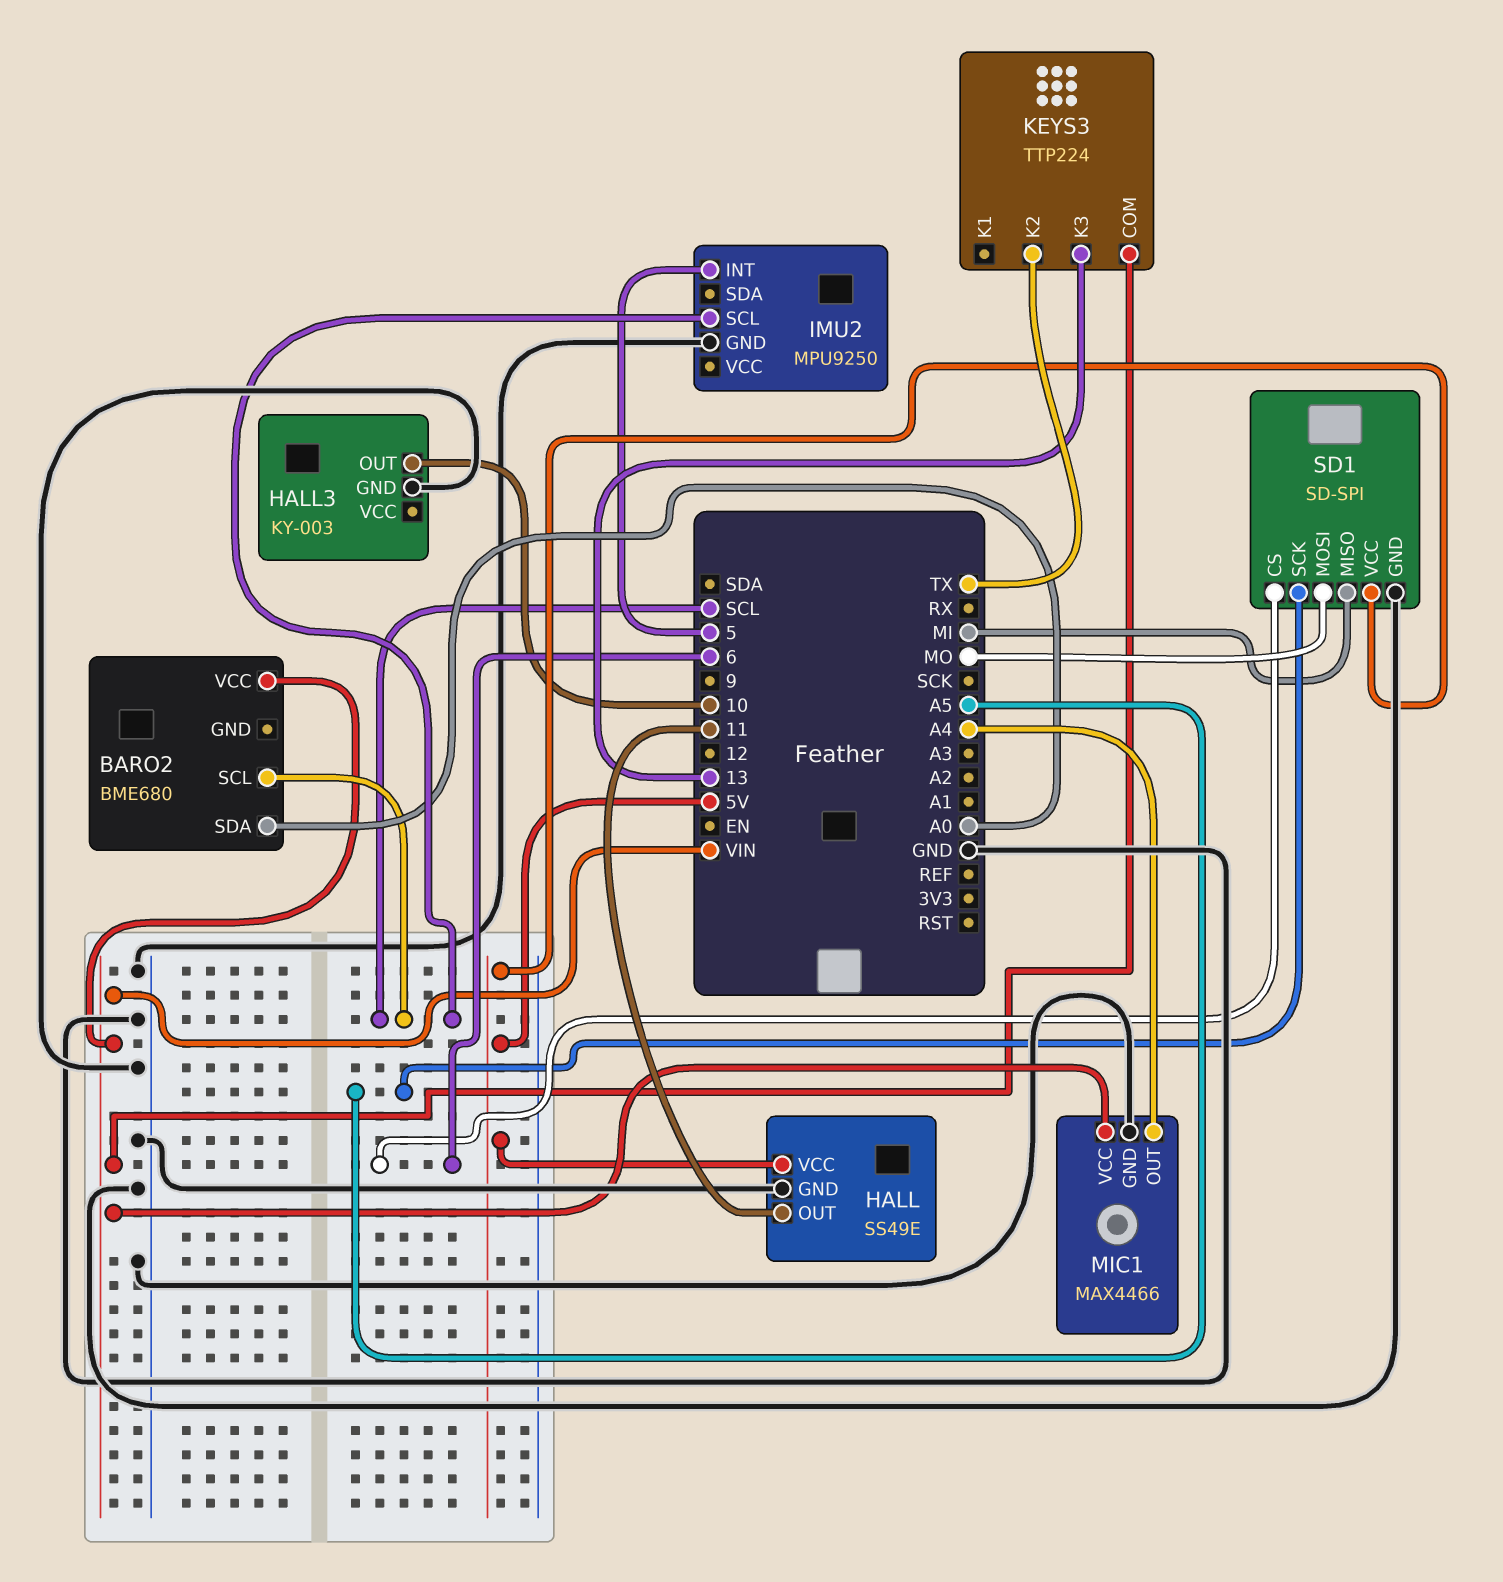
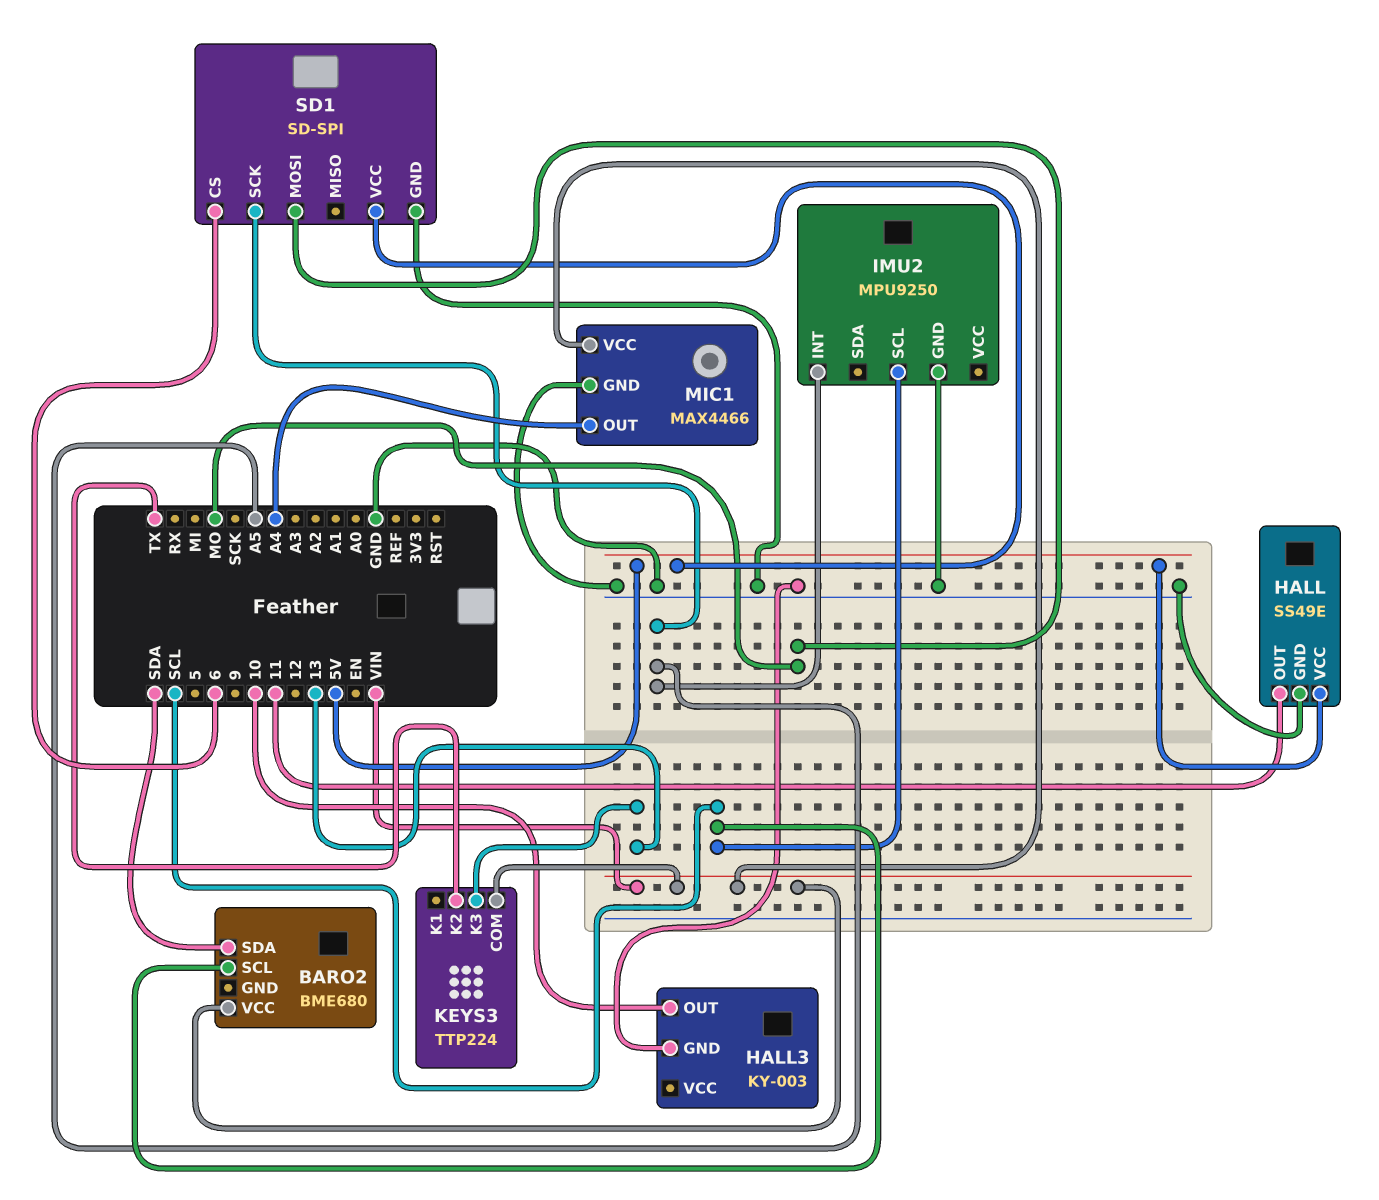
BARO2 pin SDA: A0 -> SDA
IMU2 pin INT: 5 -> A5
SD1 pin MISO: MI -> none

